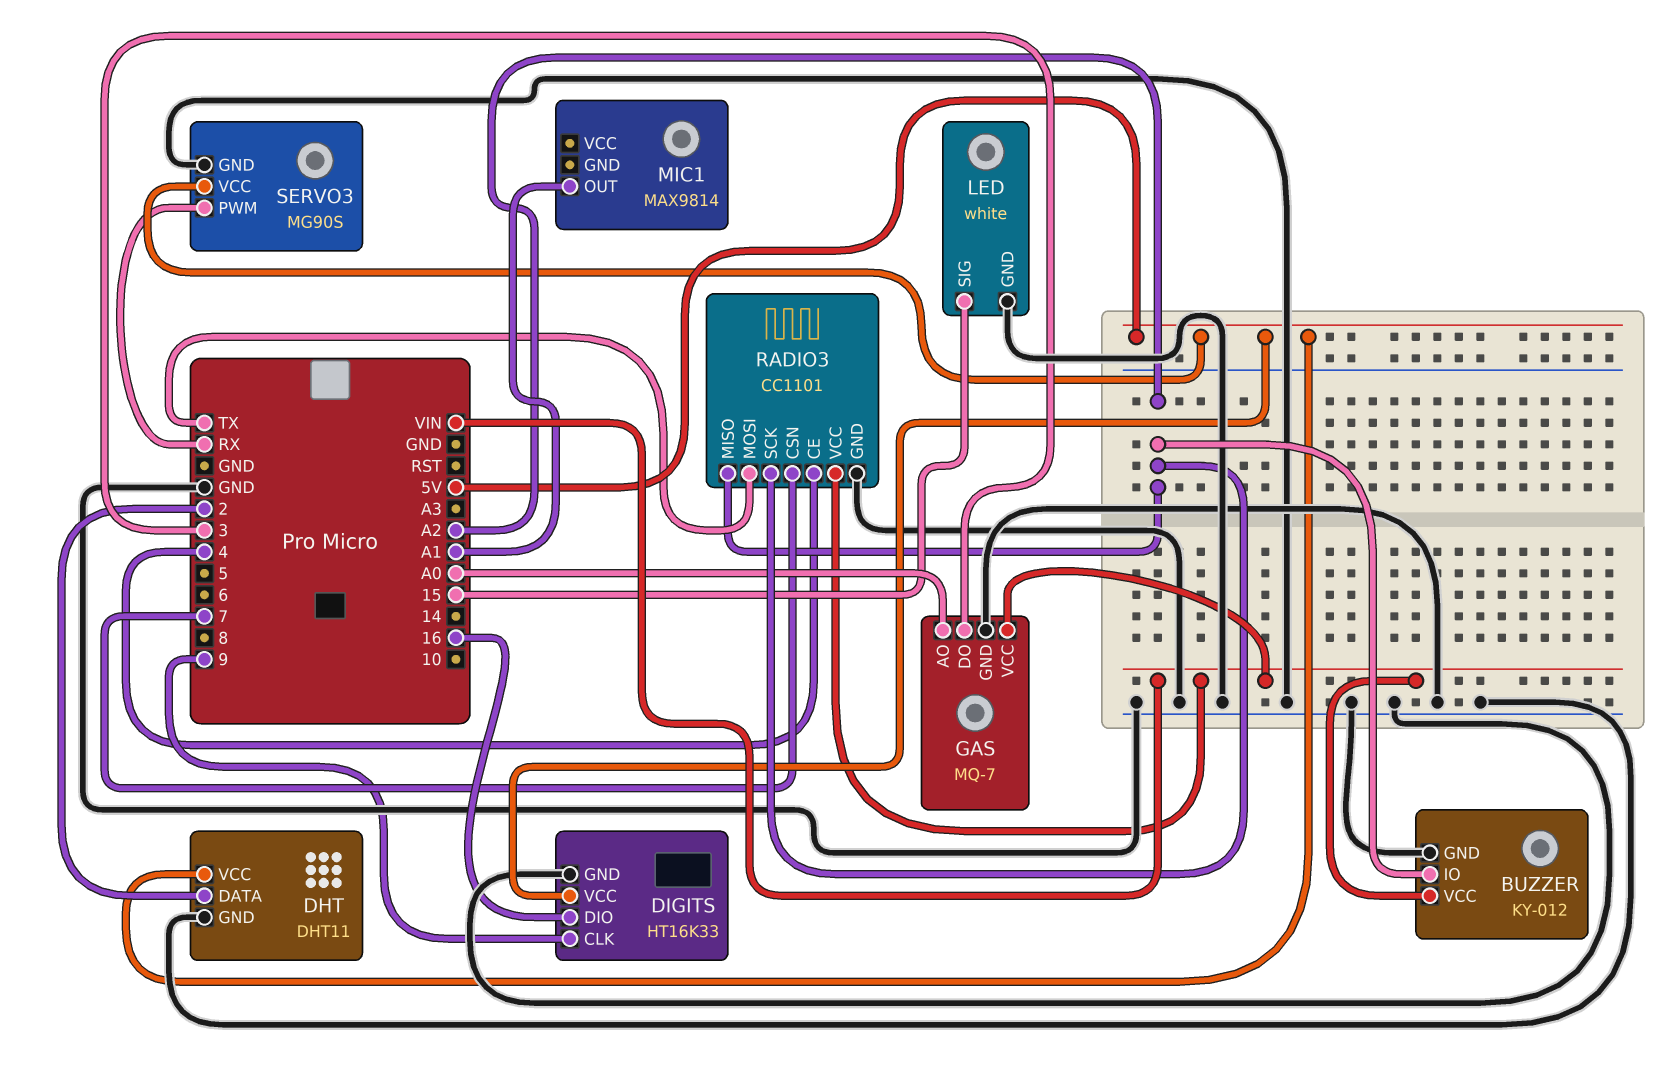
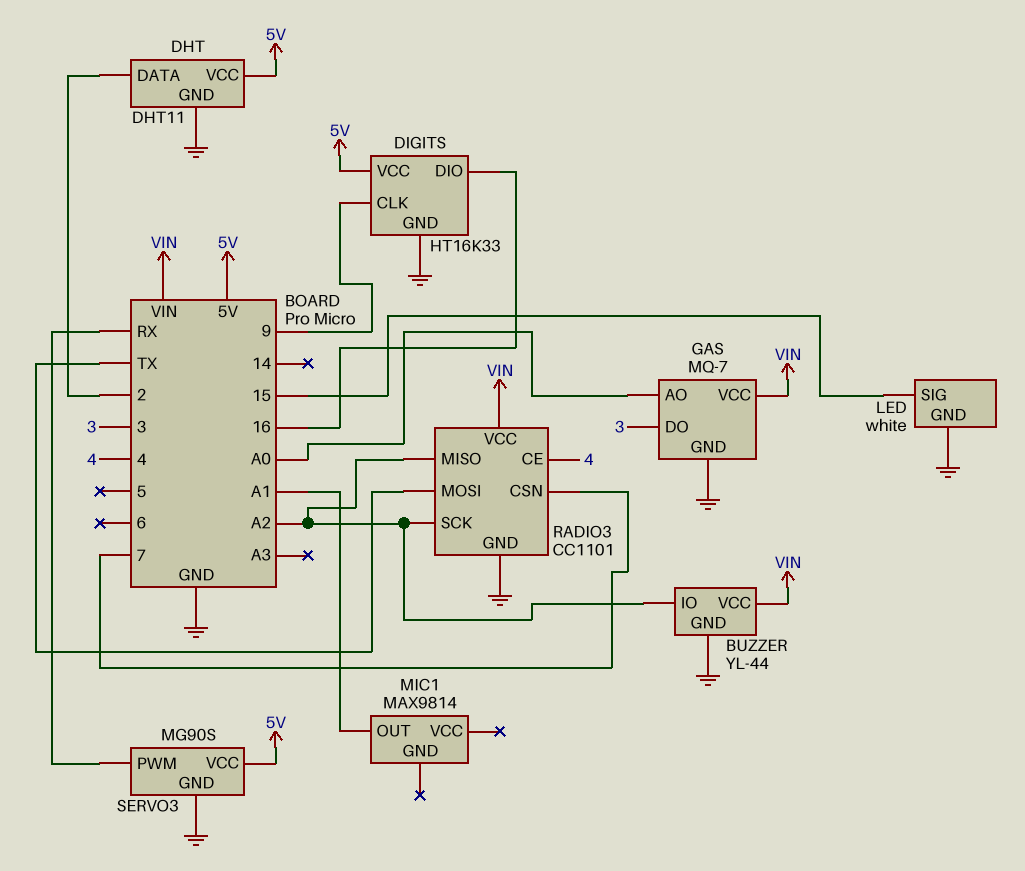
BUZZER: KY-012 -> YL-44

